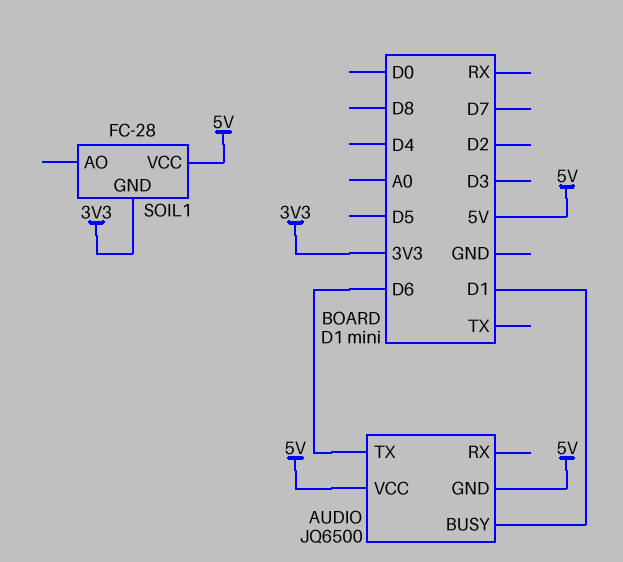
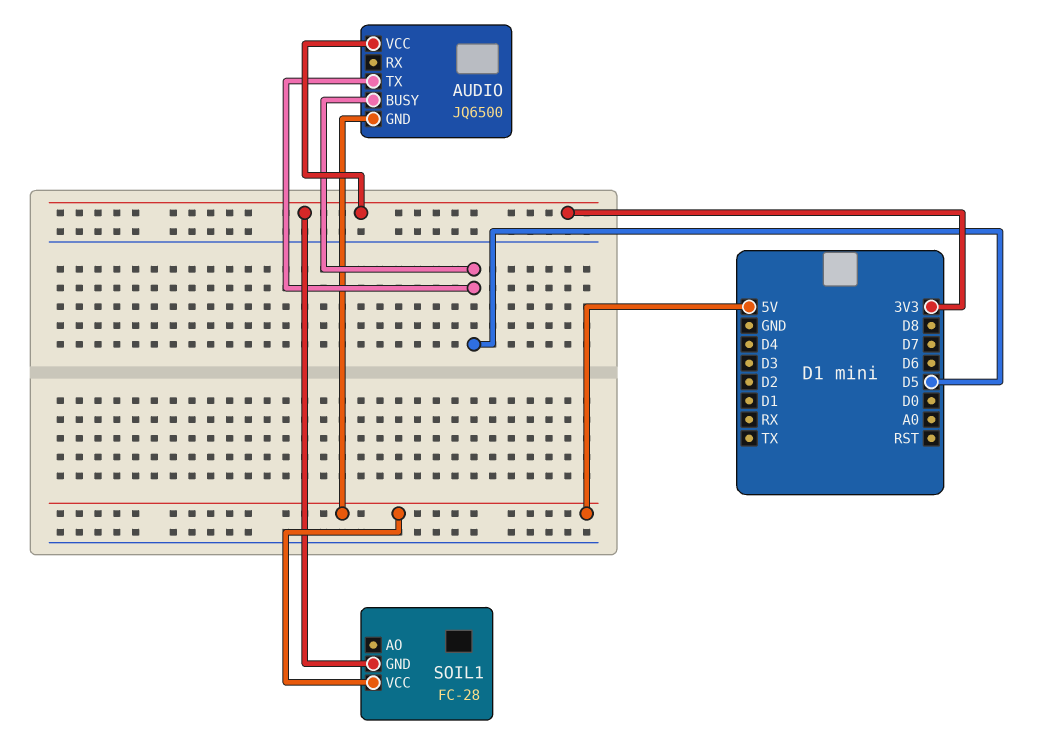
AUDIO pin BUSY: D1 -> D5
AUDIO pin TX: D6 -> D5
AUDIO pin VCC: 5V -> 3V3

